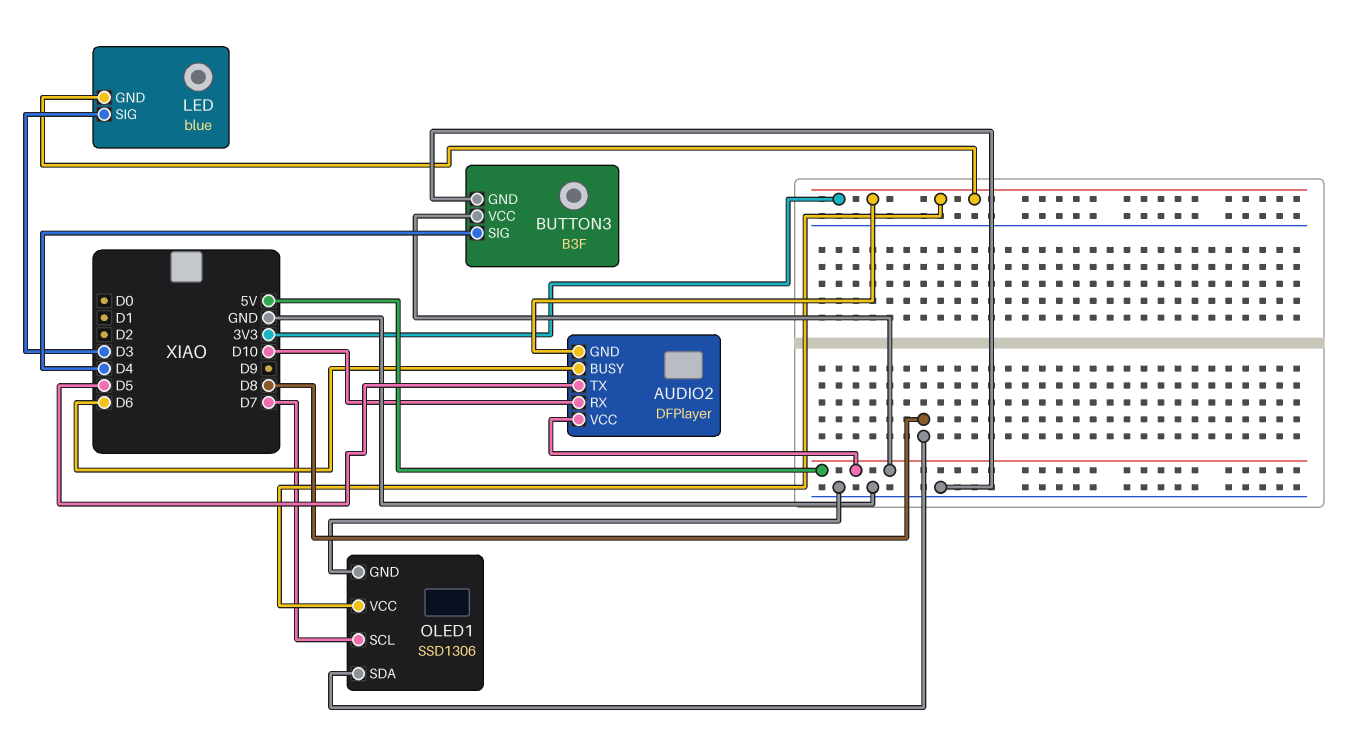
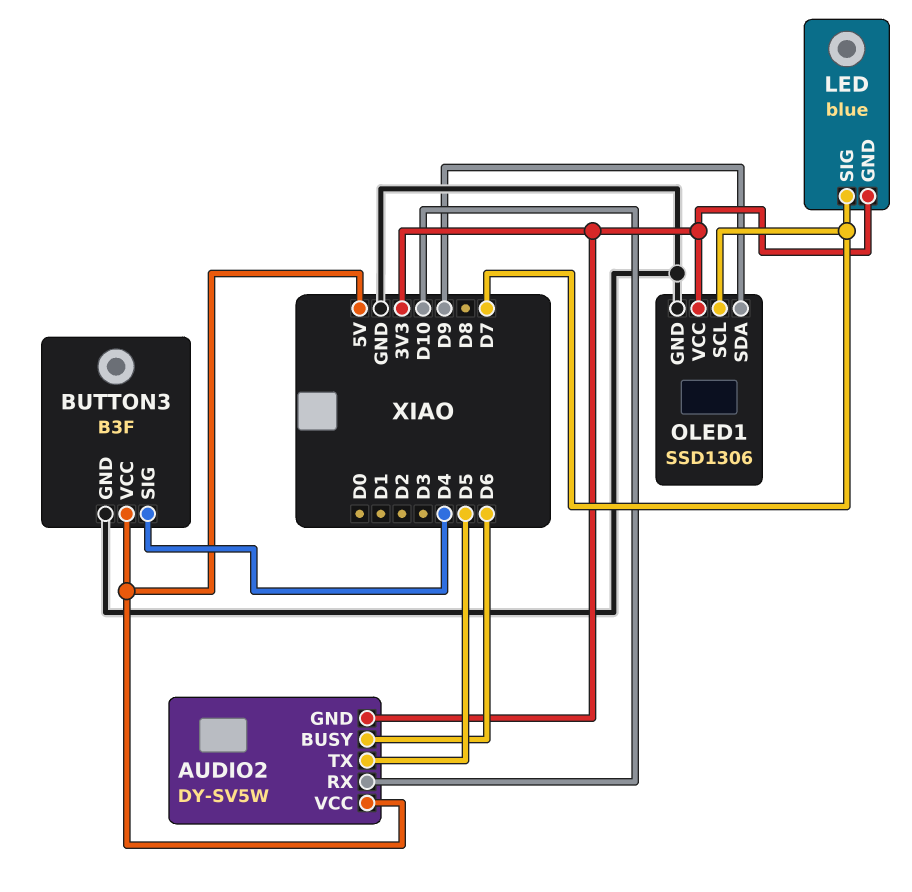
AUDIO2: DFPlayer -> DY-SV5W
LED pin SIG: D3 -> D7
OLED1 pin SDA: D8 -> D9

